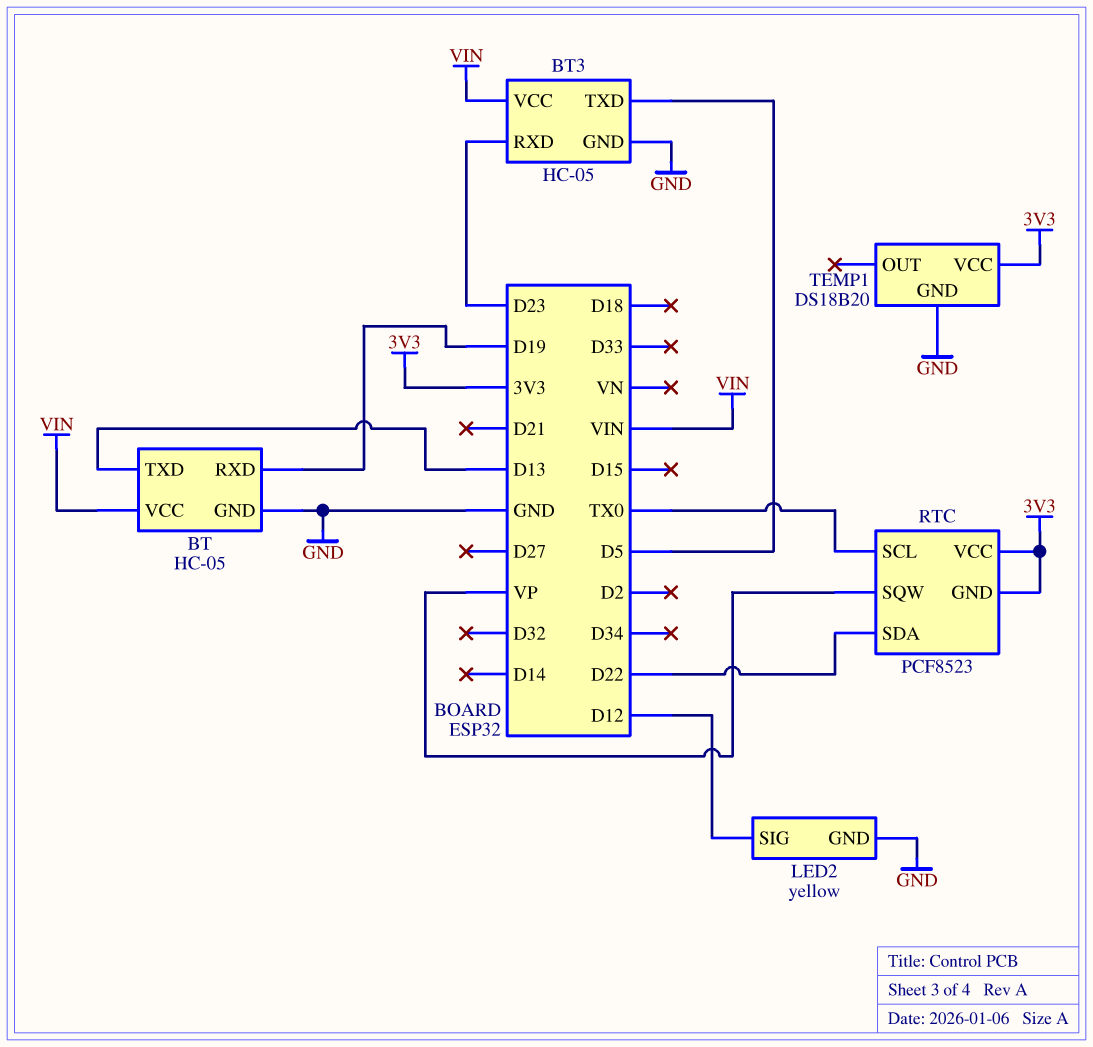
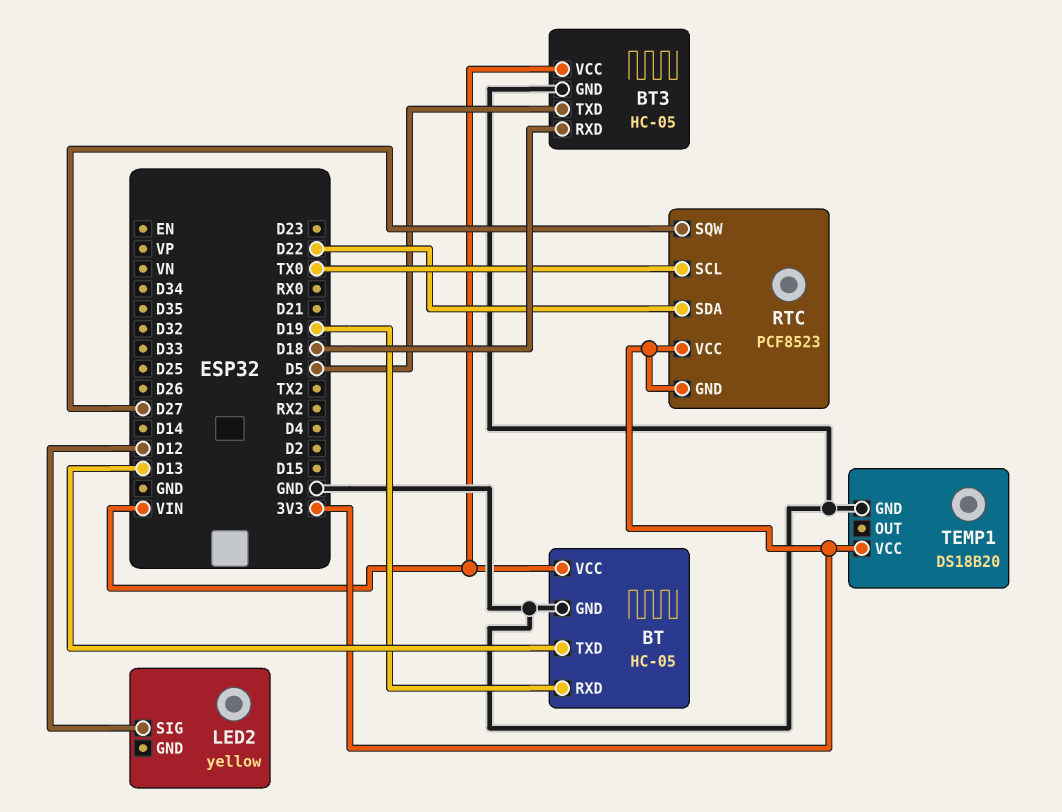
BT3 pin RXD: D23 -> D18
LED2 pin GND: GND -> none
RTC pin SQW: VP -> D27

